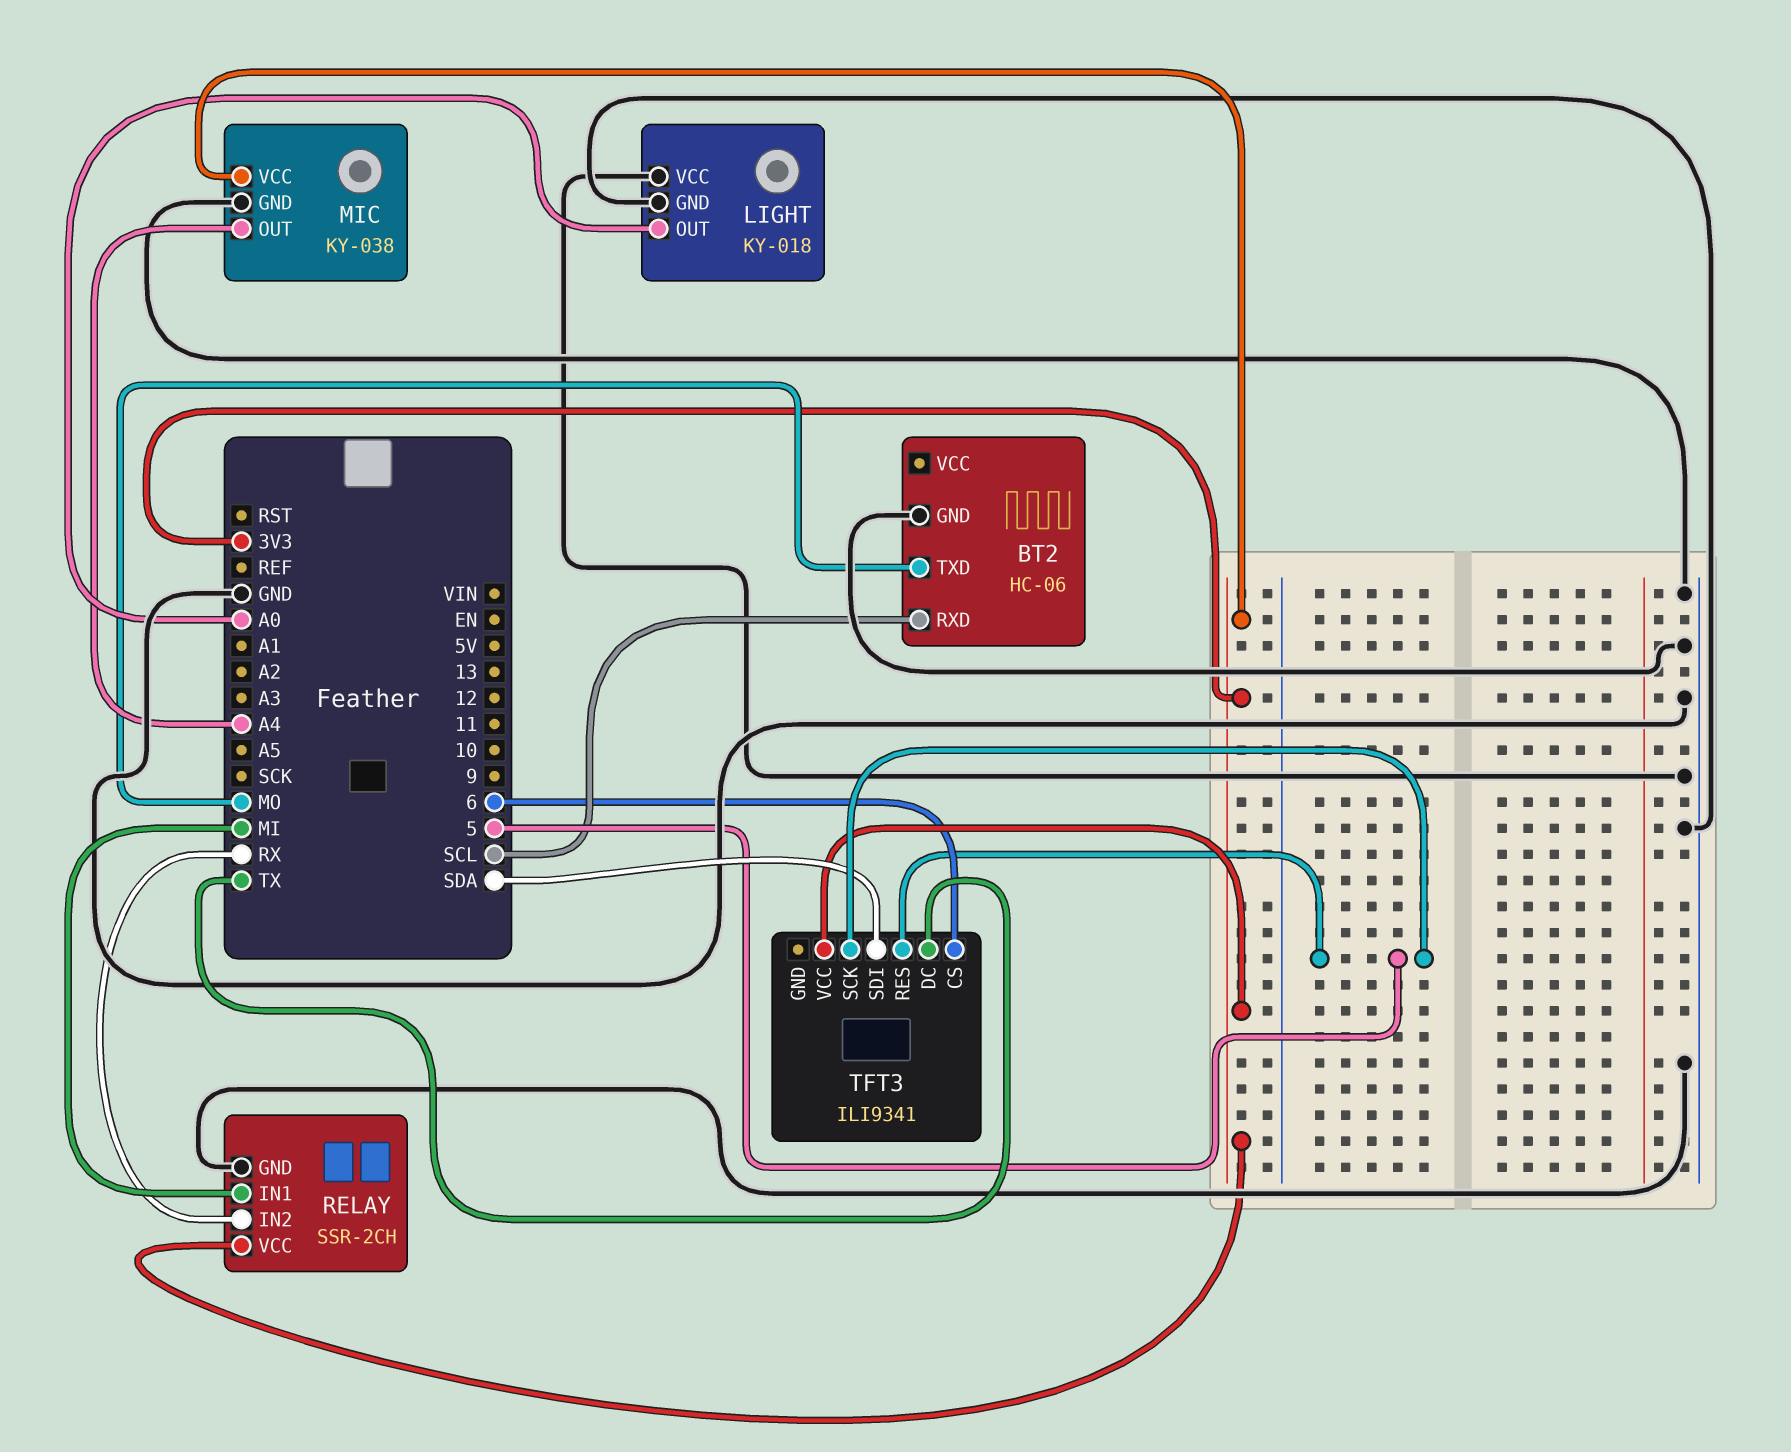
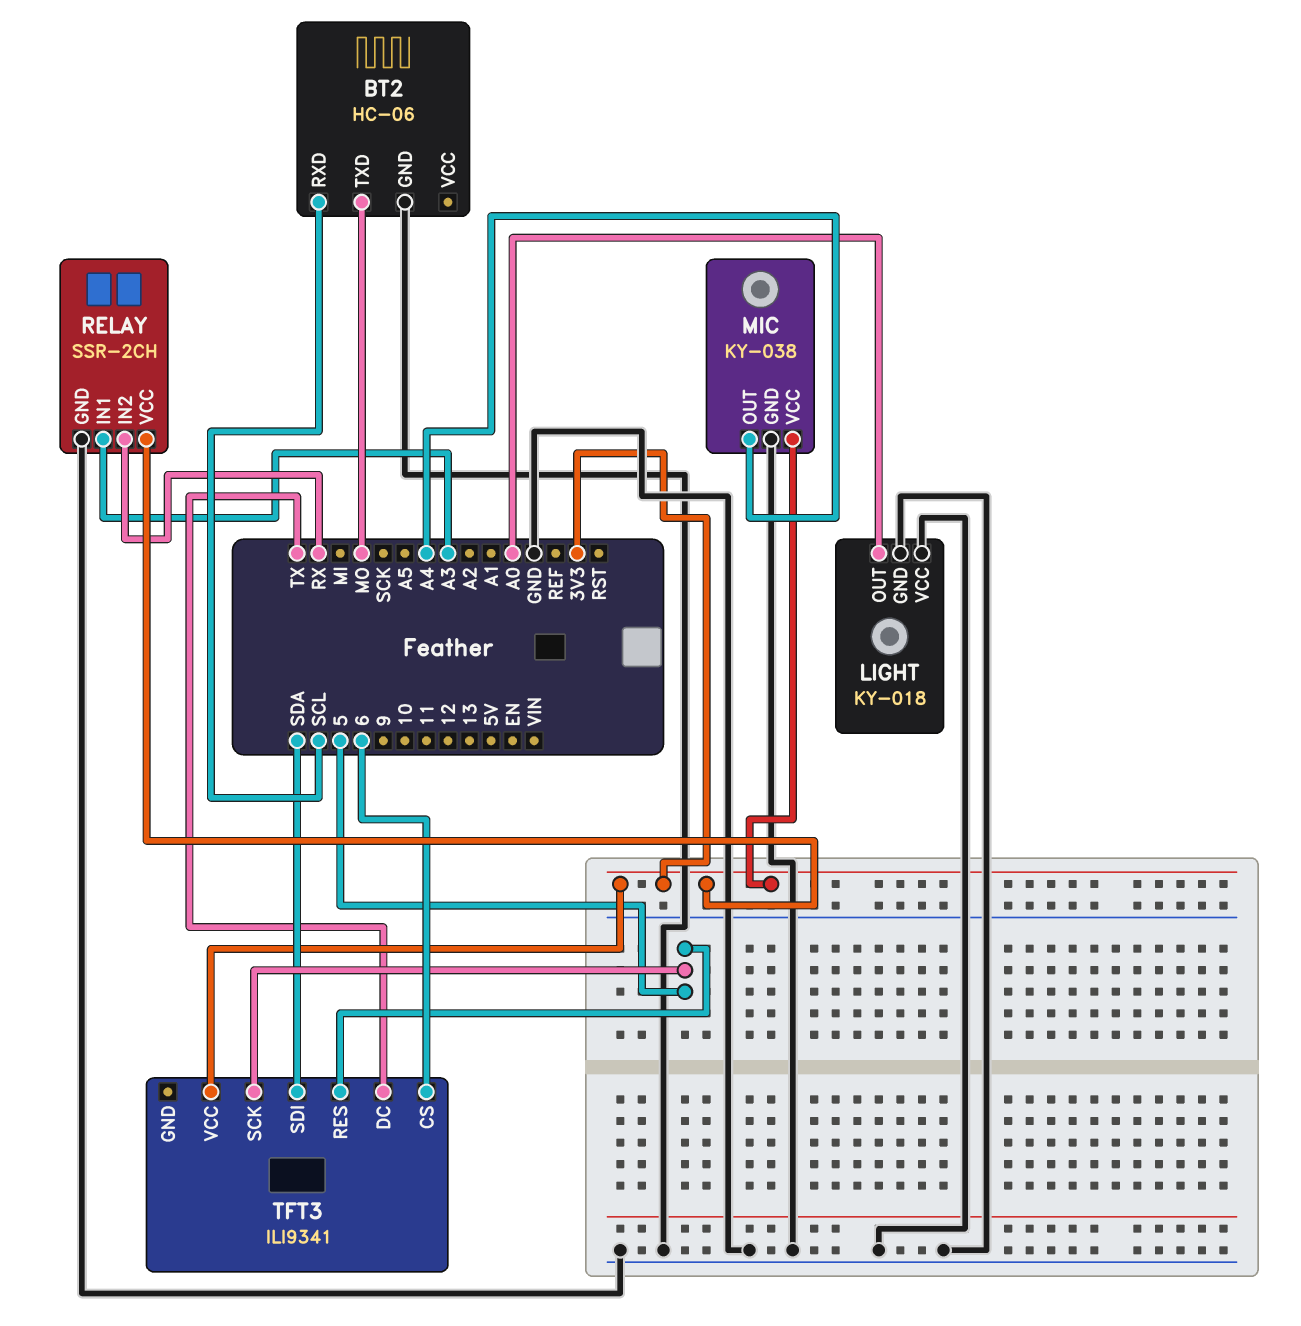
RELAY pin IN1: MI -> A3

